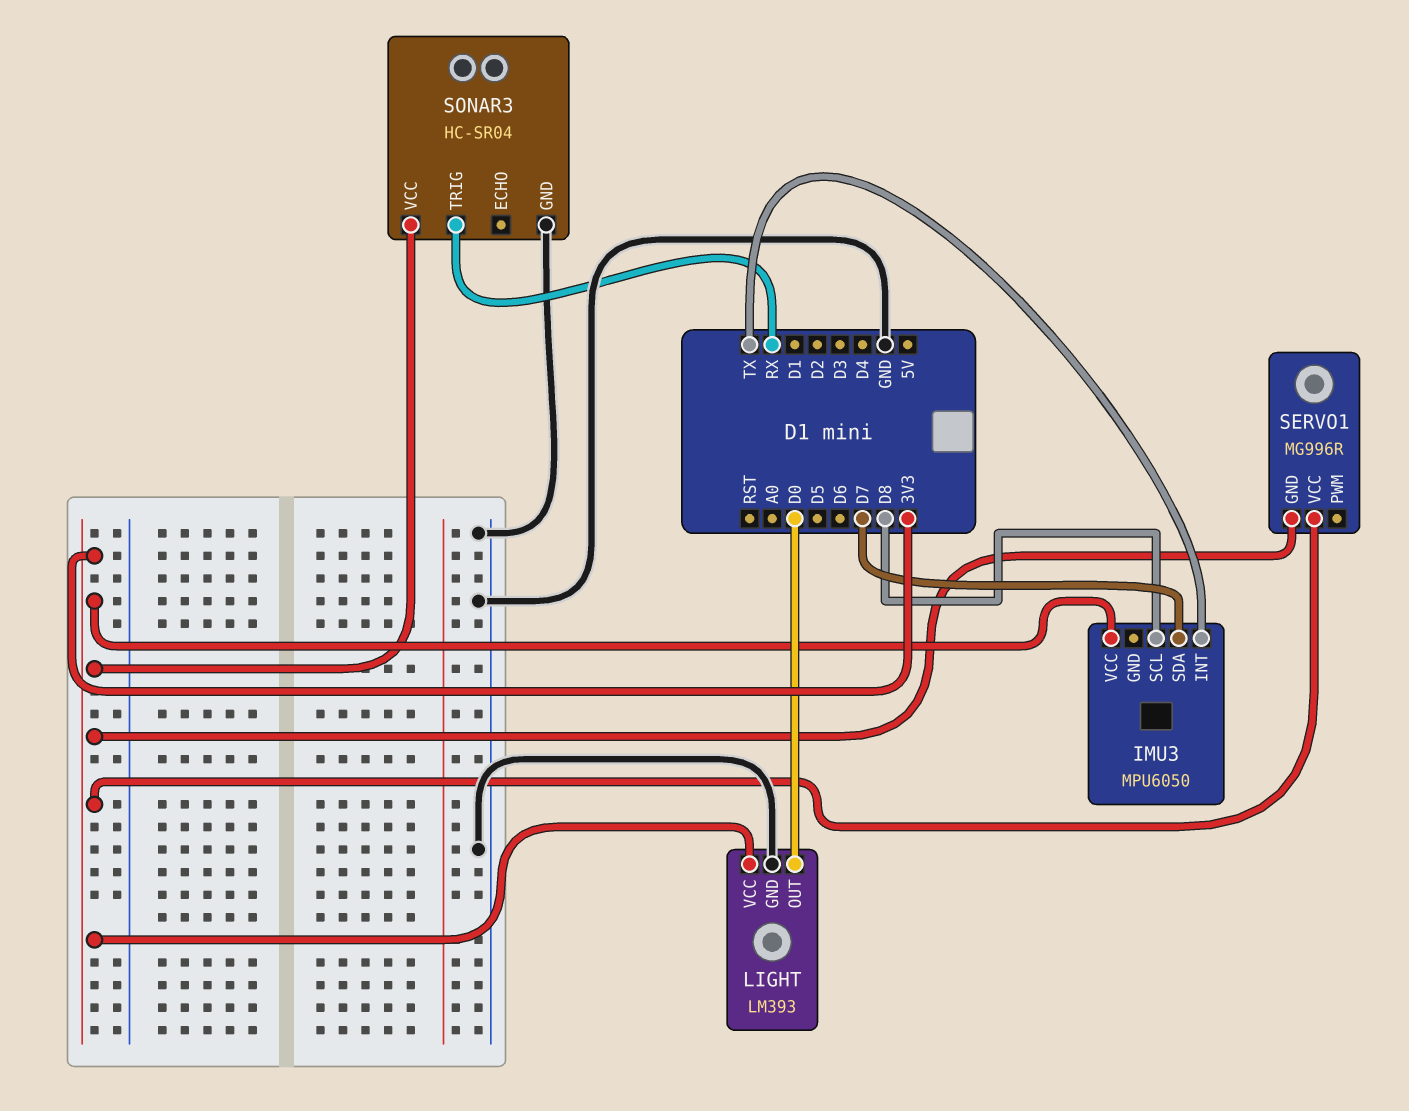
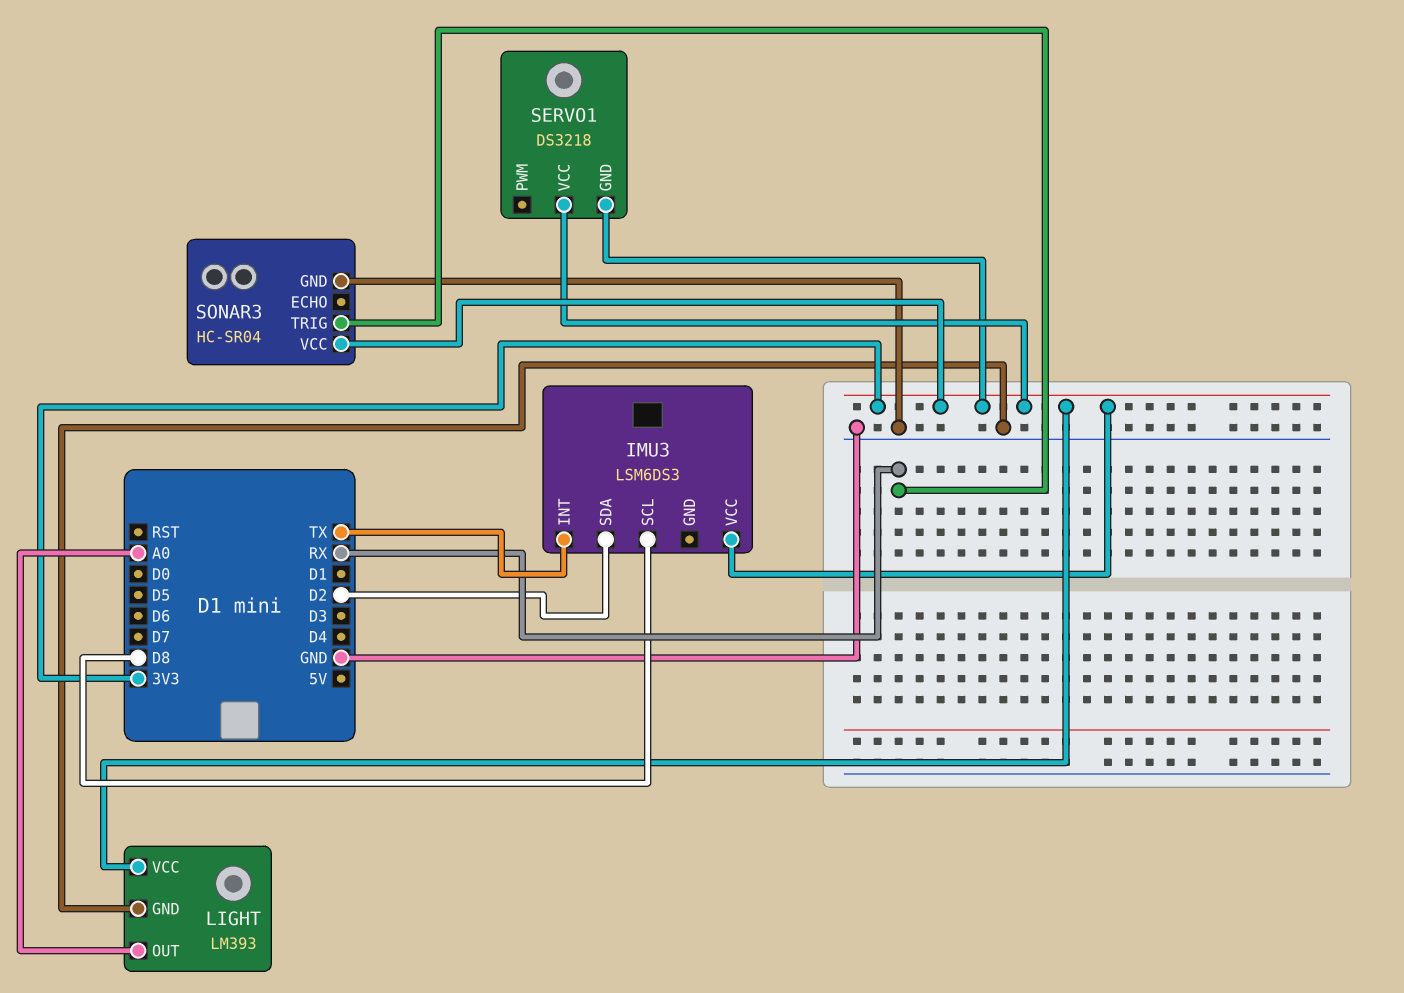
IMU3: MPU6050 -> LSM6DS3
IMU3 pin SDA: D7 -> D2
LIGHT pin OUT: D0 -> A0
SERVO1: MG996R -> DS3218

